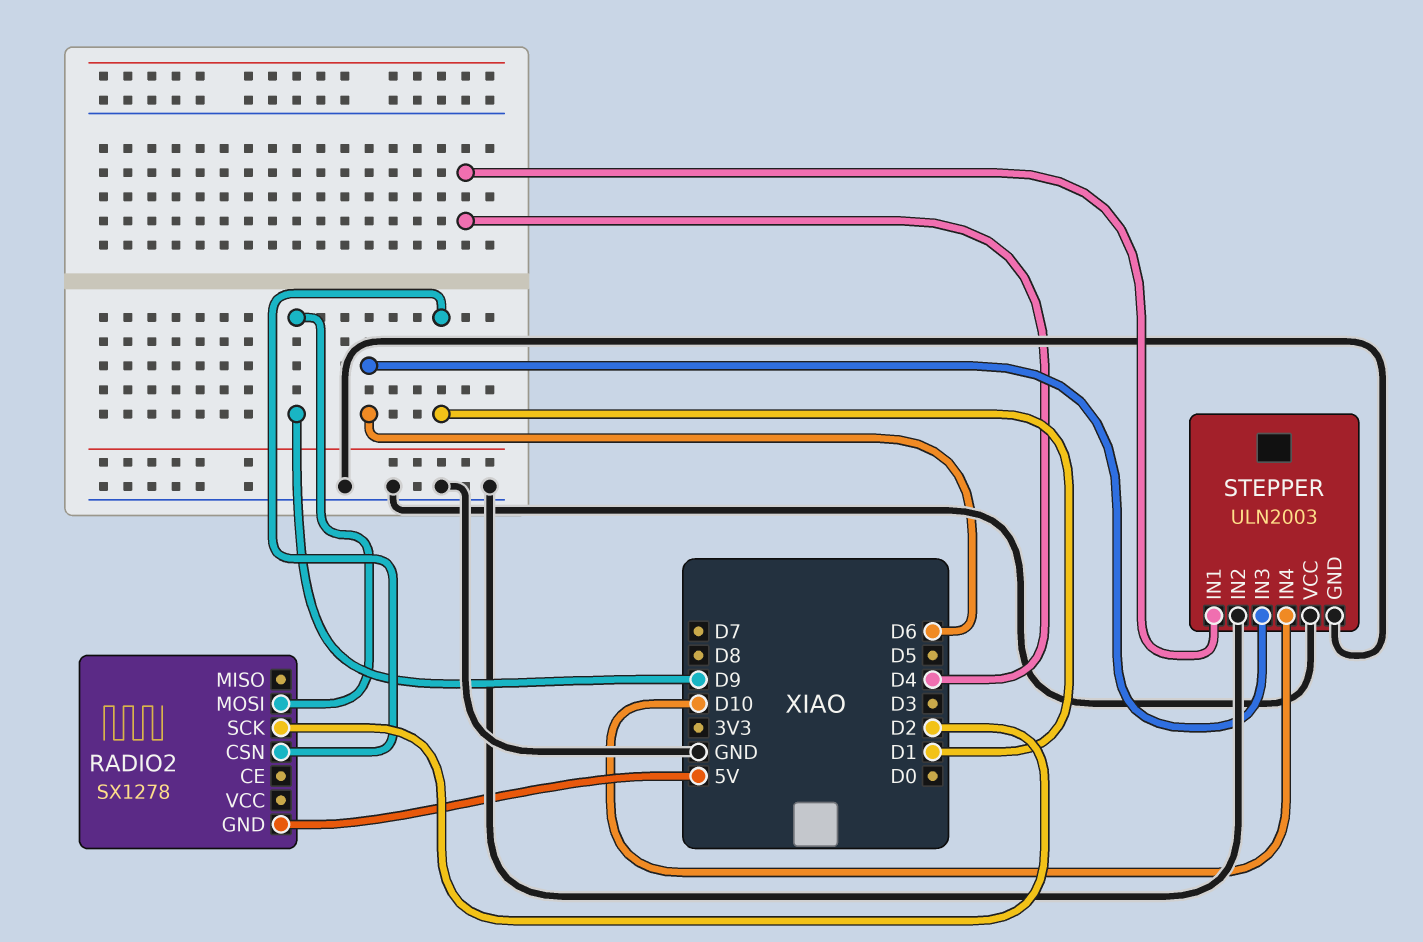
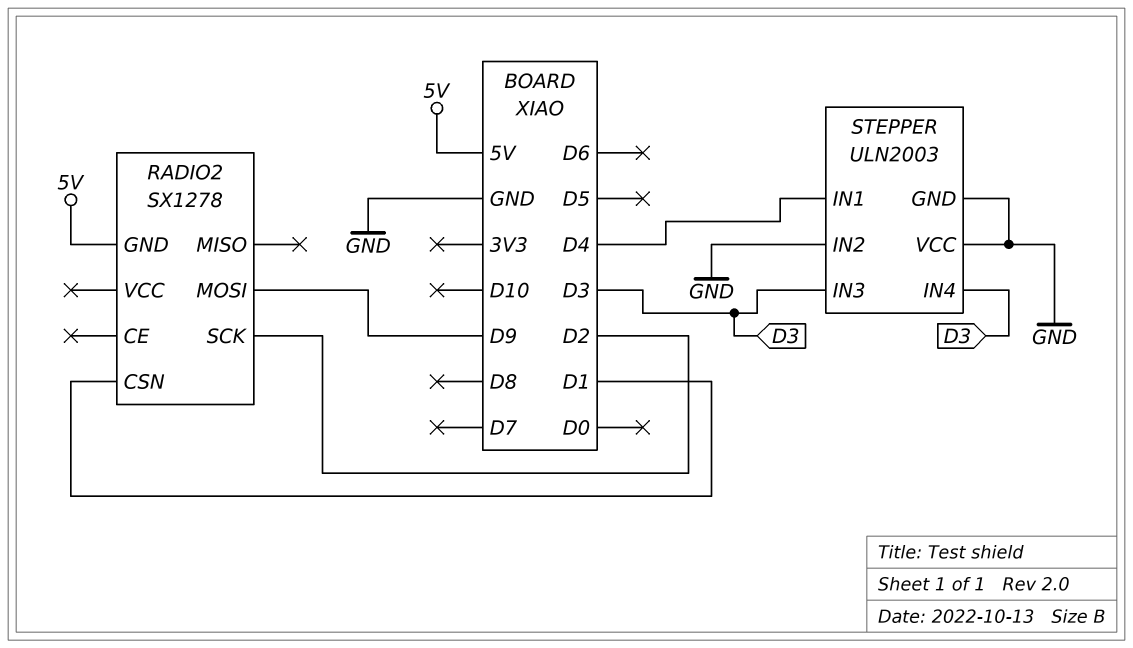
STEPPER pin IN3: D6 -> D3
STEPPER pin IN4: D10 -> D3

